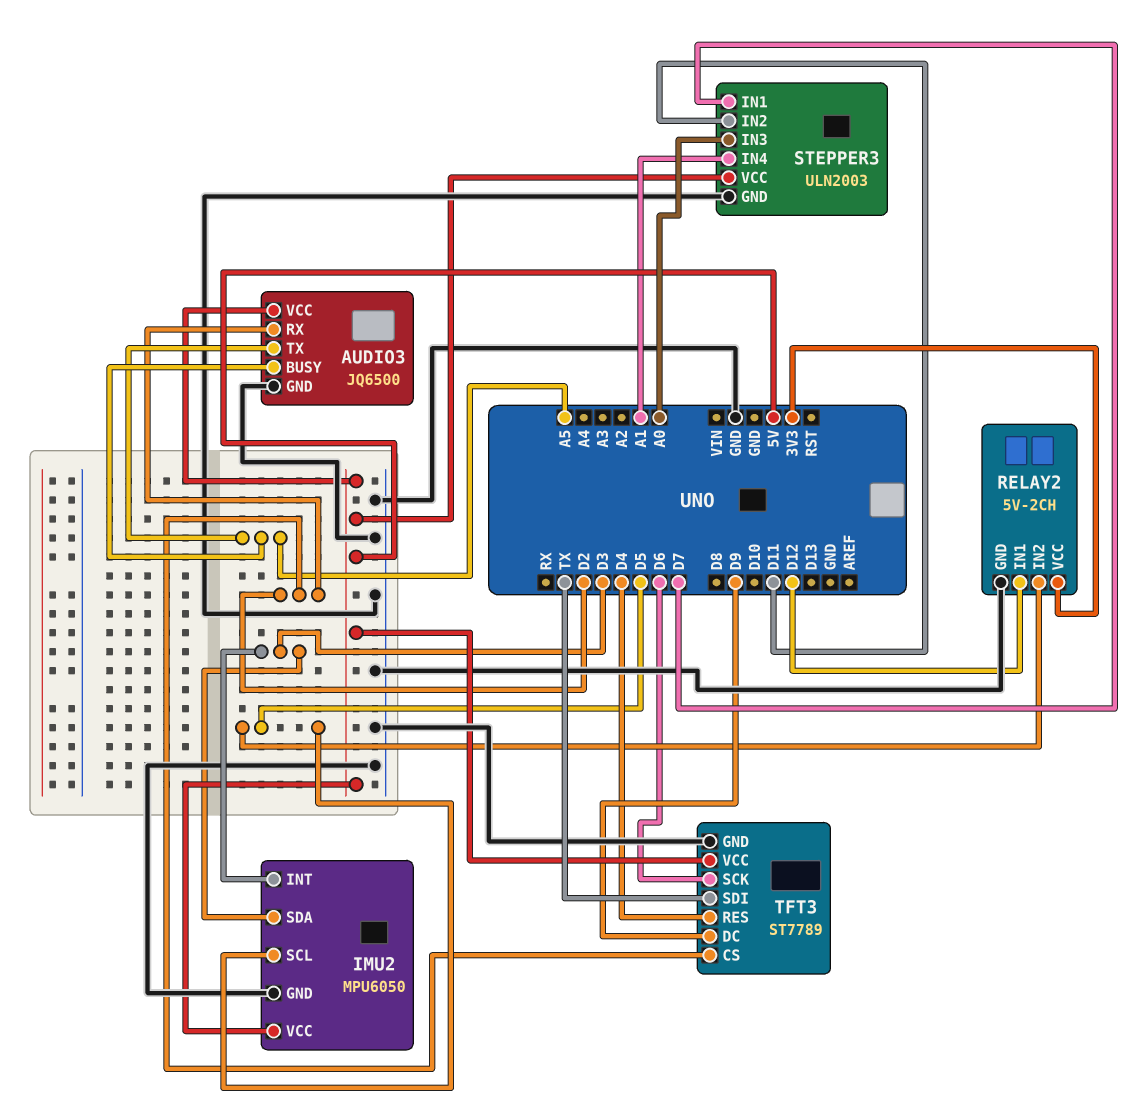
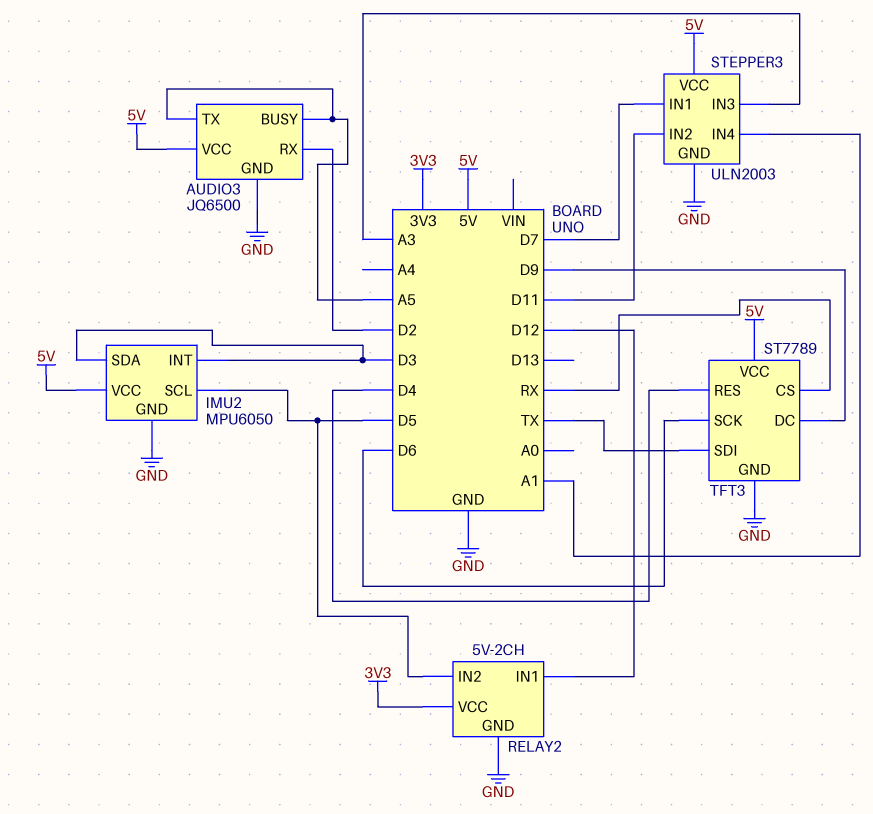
STEPPER3 pin IN3: A0 -> A3
TFT3 pin CS: D2 -> RX

